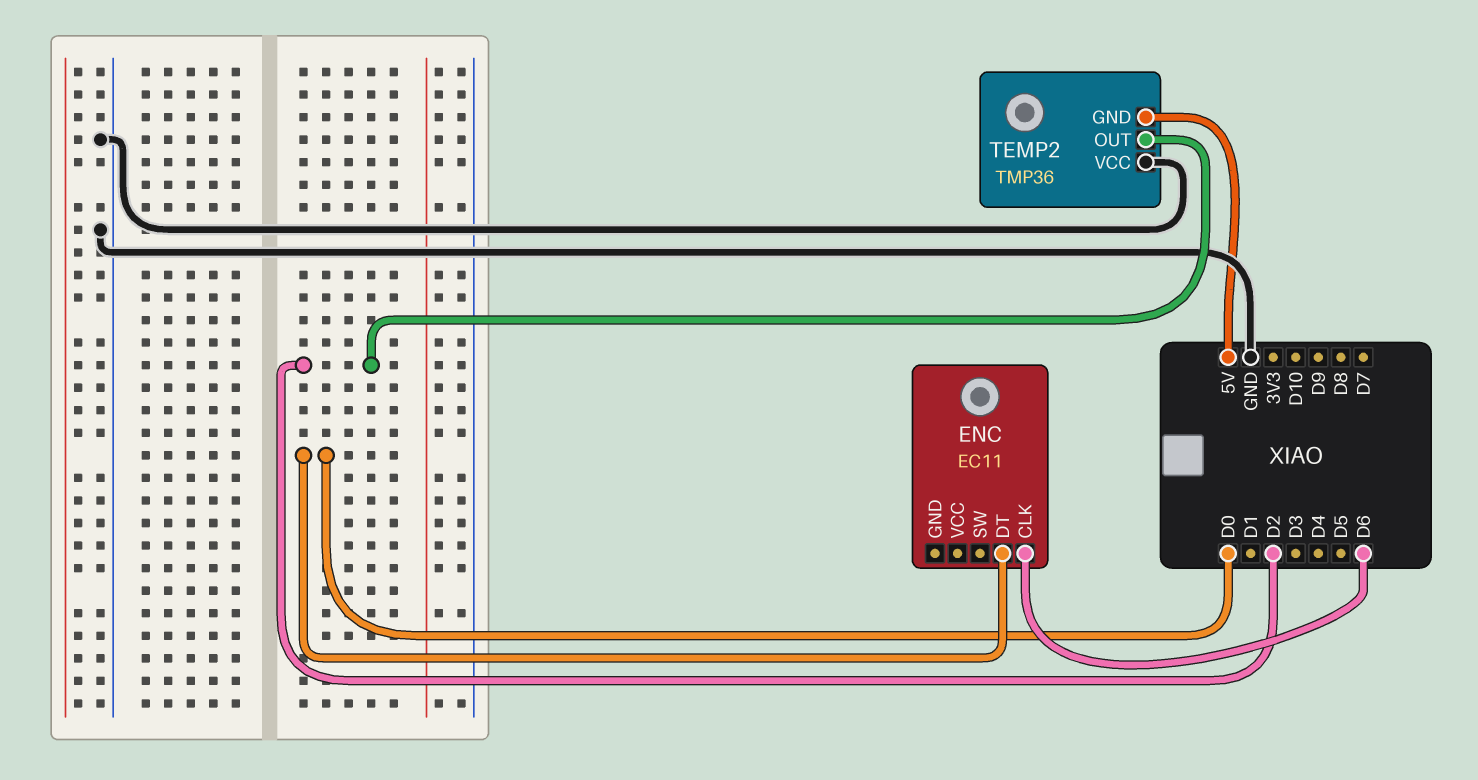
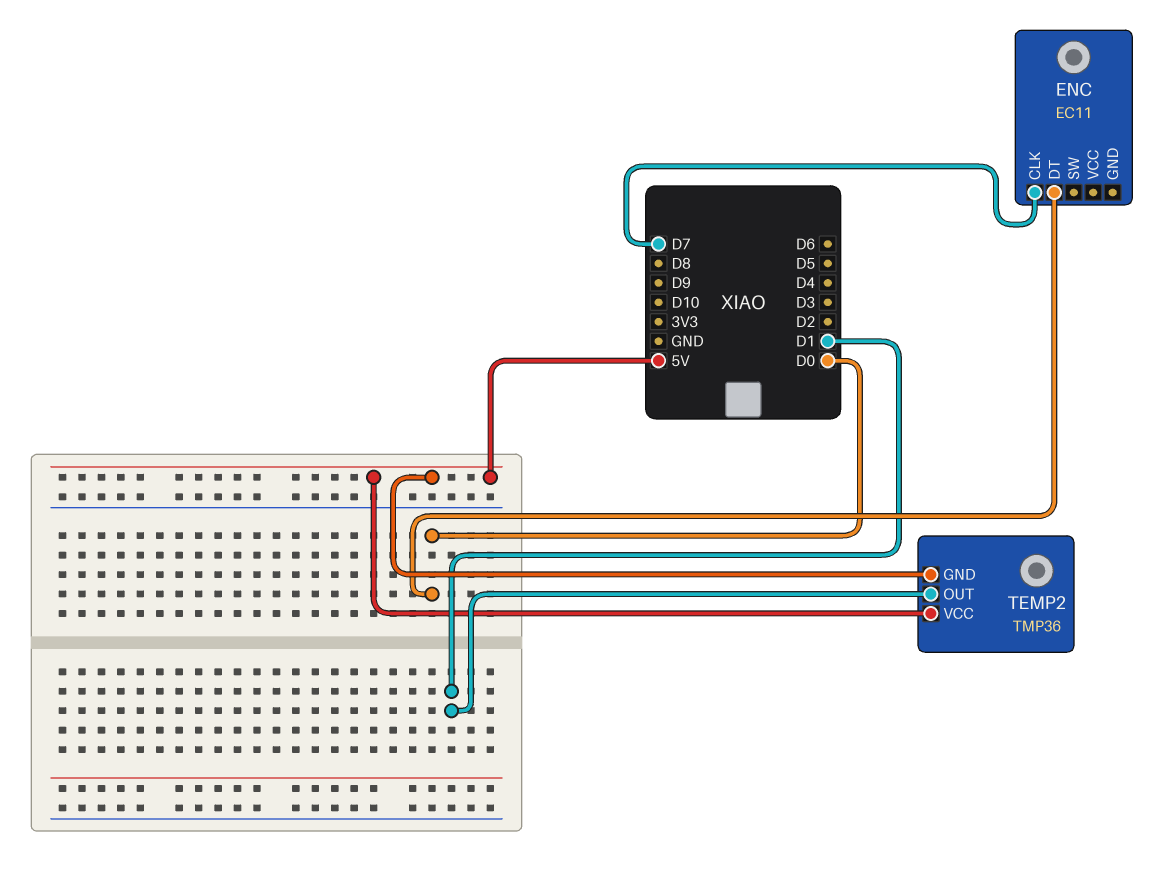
ENC pin CLK: D6 -> D7
TEMP2 pin OUT: D2 -> D1
TEMP2 pin VCC: GND -> 5V

